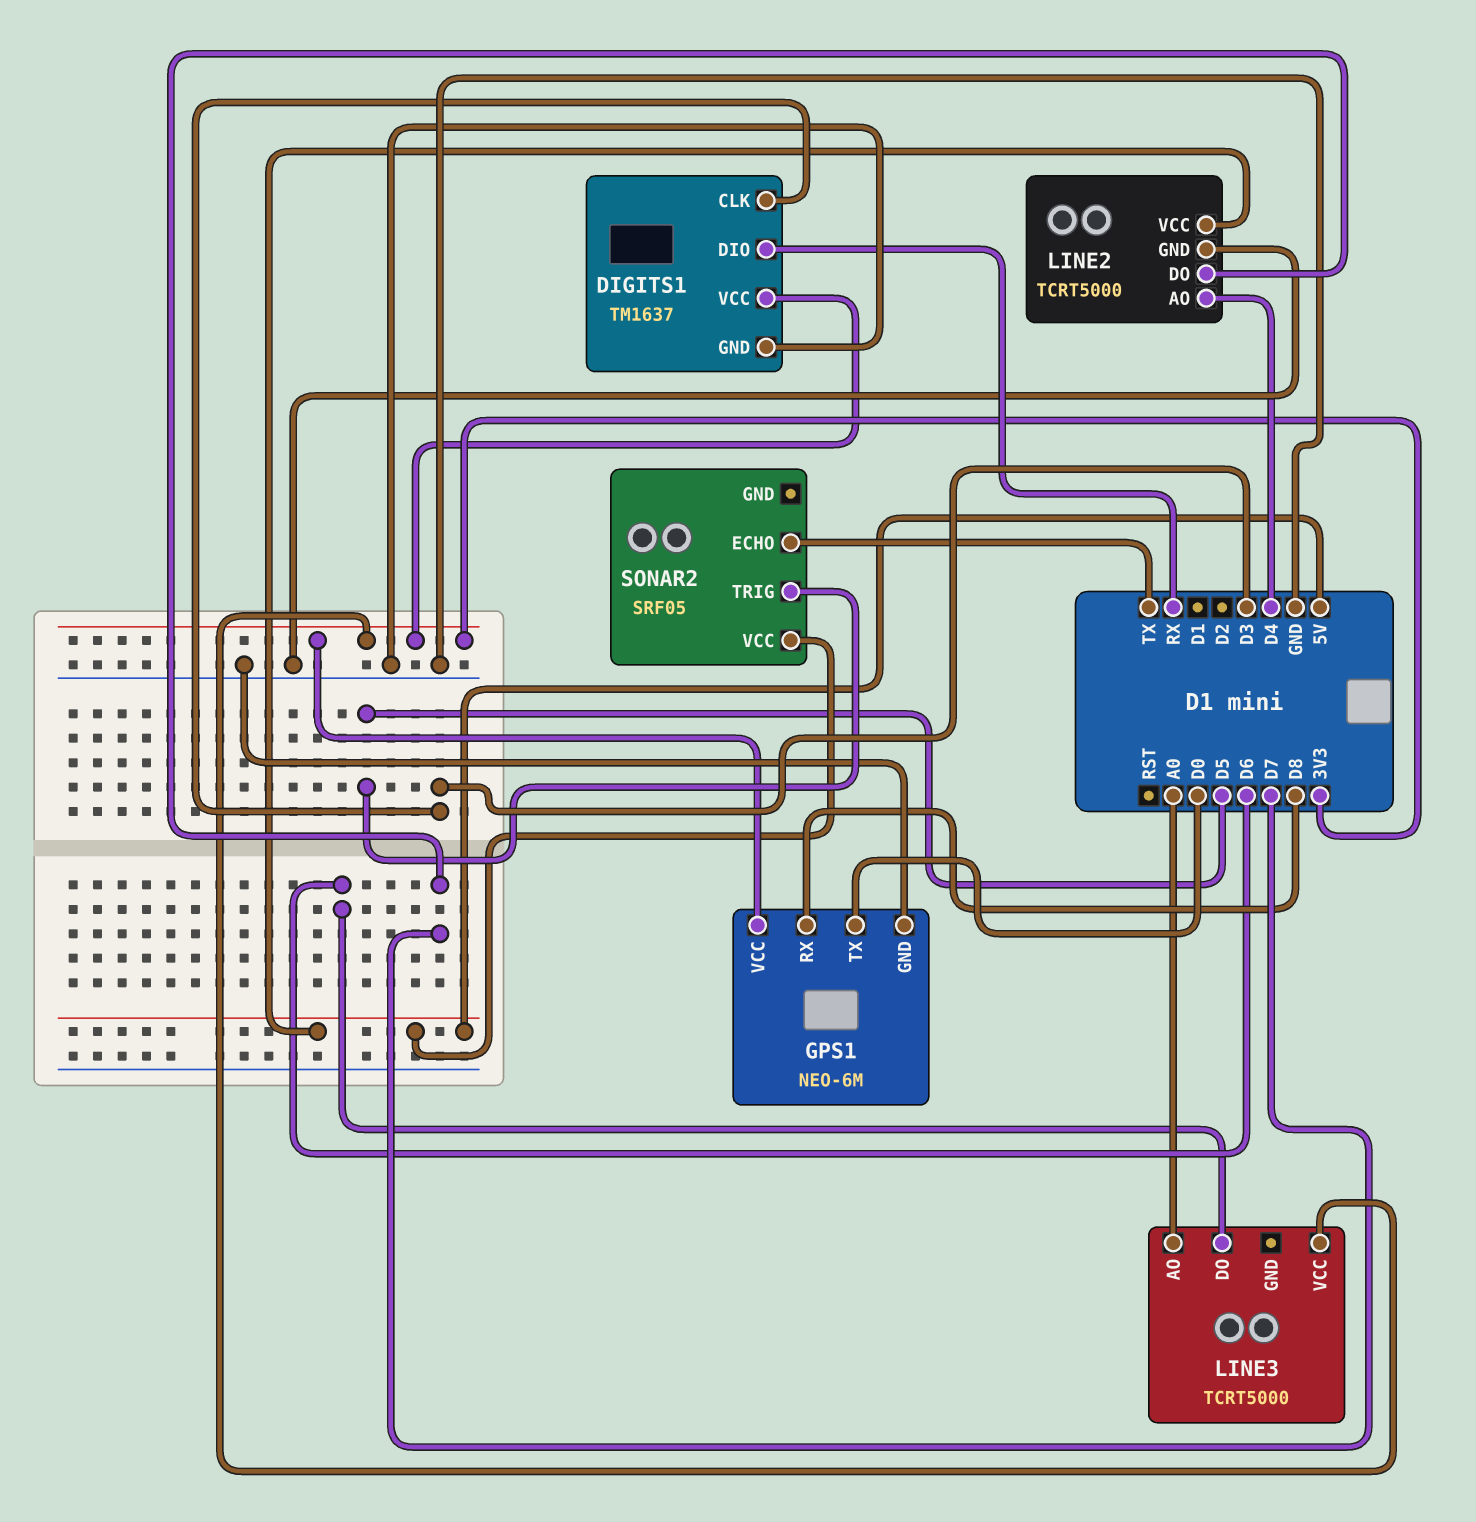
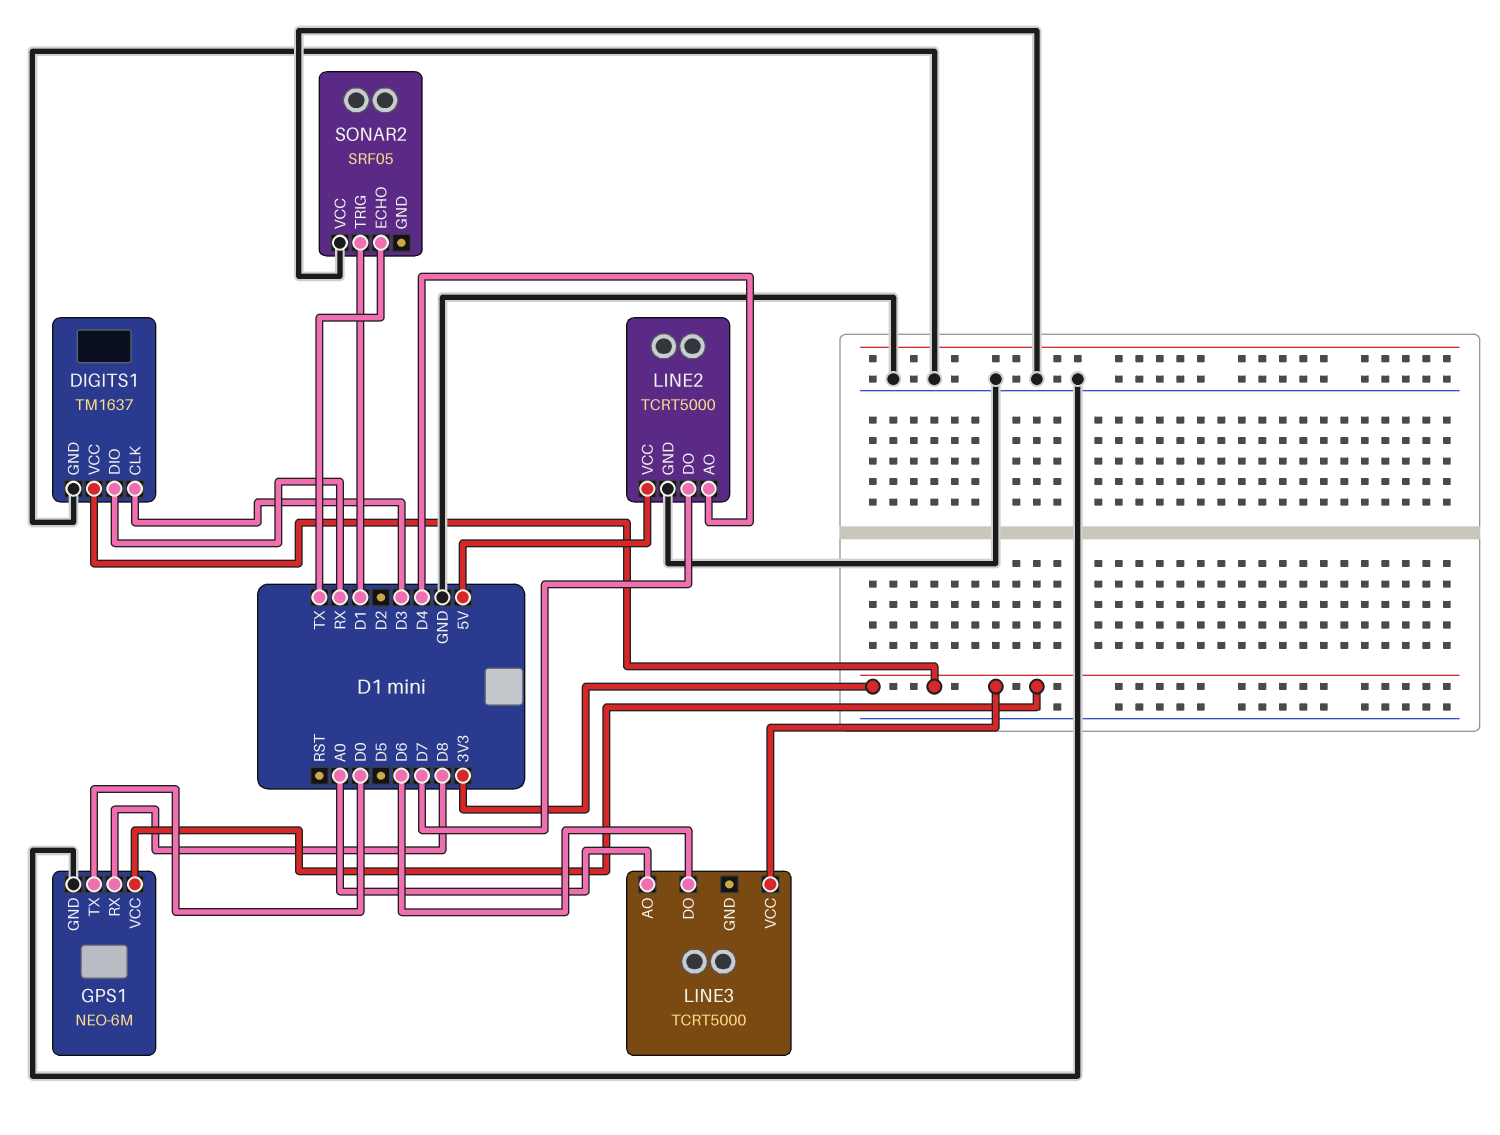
SONAR2 pin TRIG: D5 -> D1
SONAR2 pin VCC: 5V -> GND

